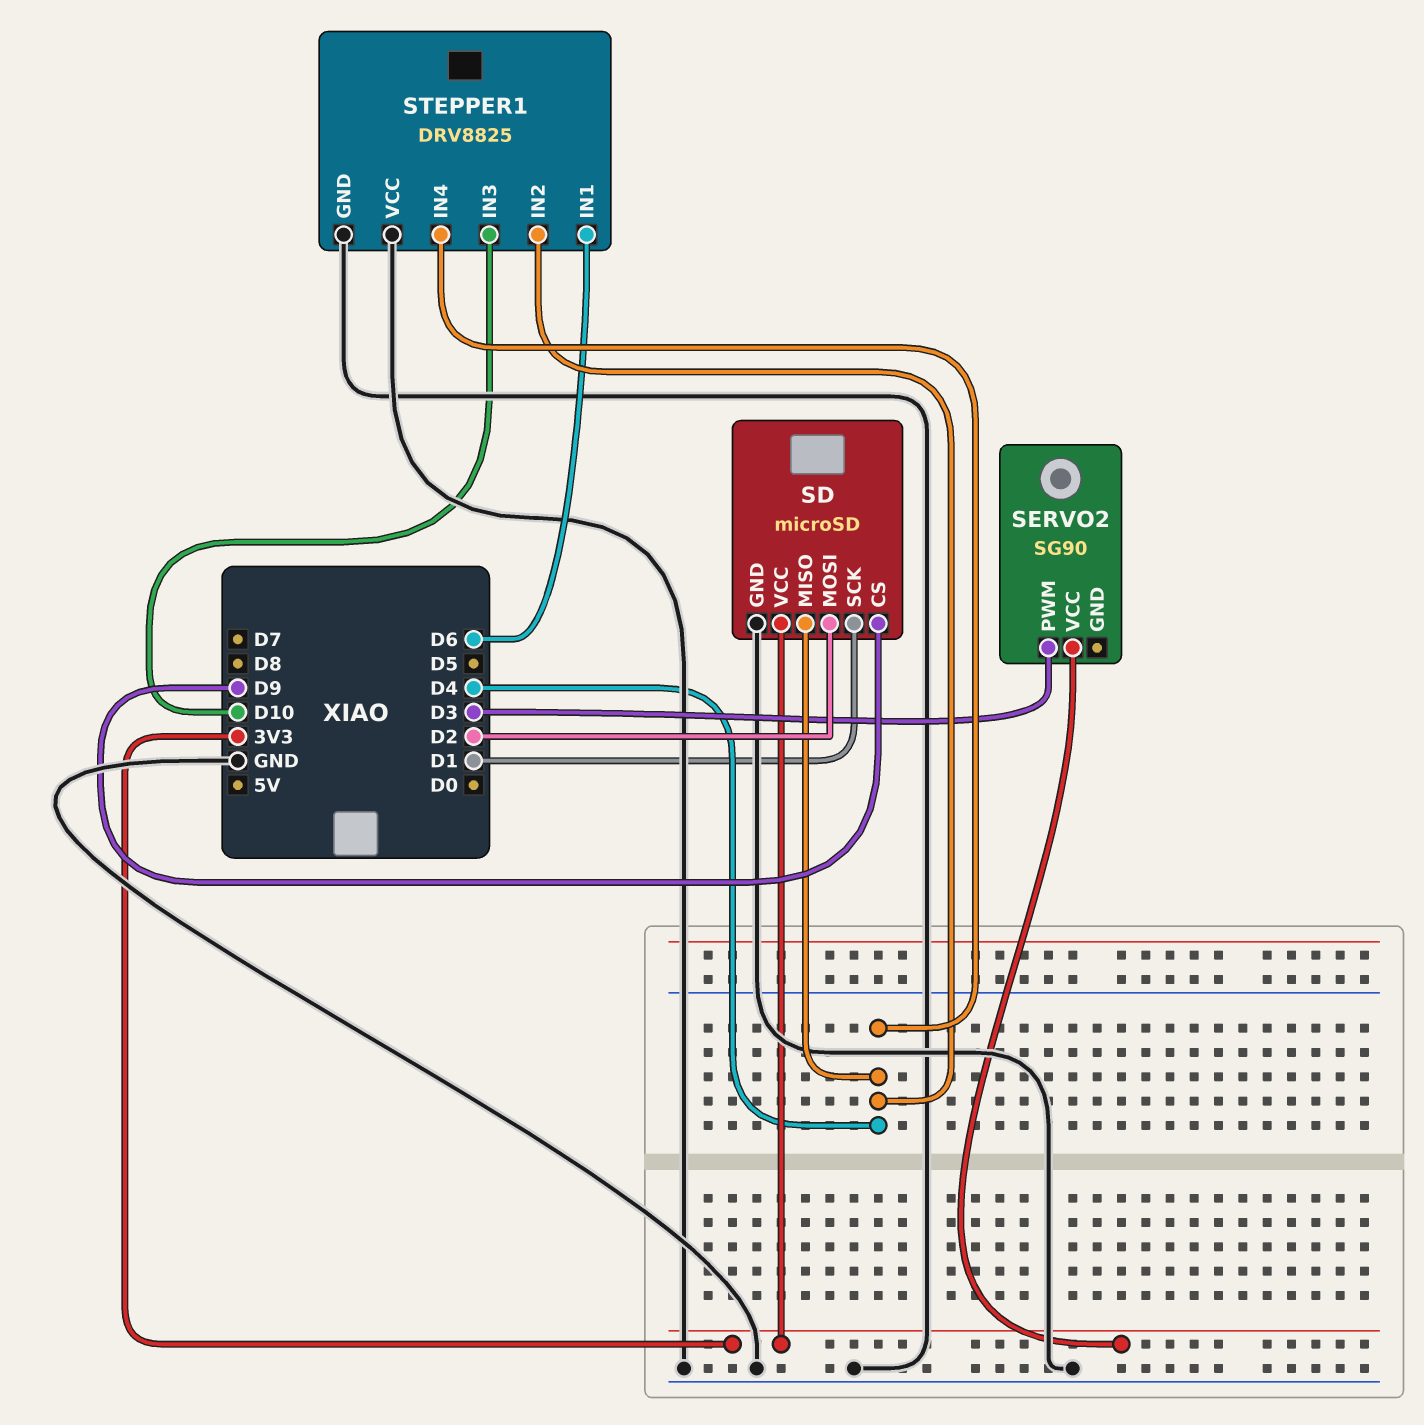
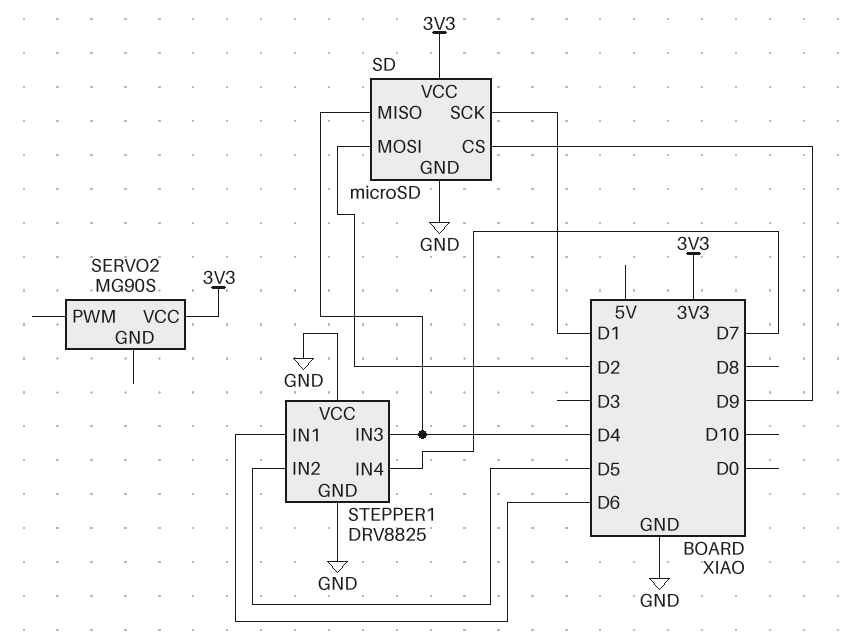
SERVO2: SG90 -> MG90S
SERVO2 pin PWM: D3 -> none
STEPPER1 pin IN2: D4 -> D5
STEPPER1 pin IN3: D10 -> D4
STEPPER1 pin IN4: D4 -> D7

